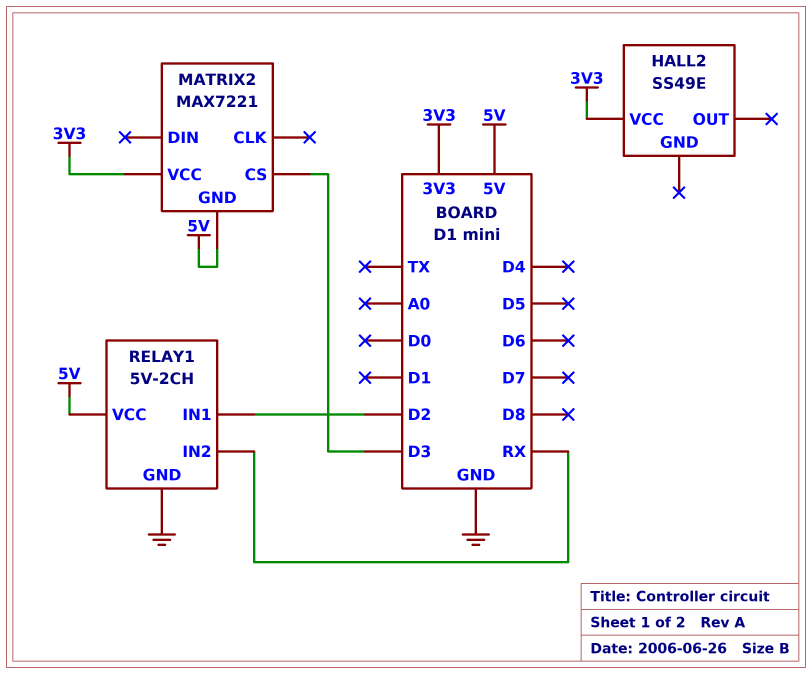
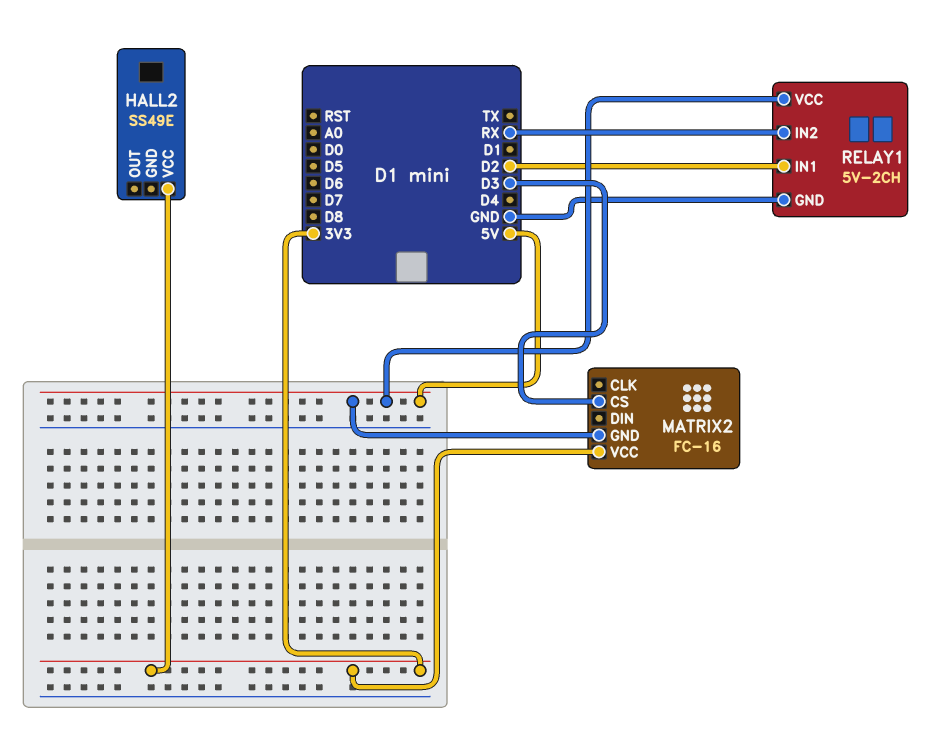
MATRIX2: MAX7221 -> FC-16

